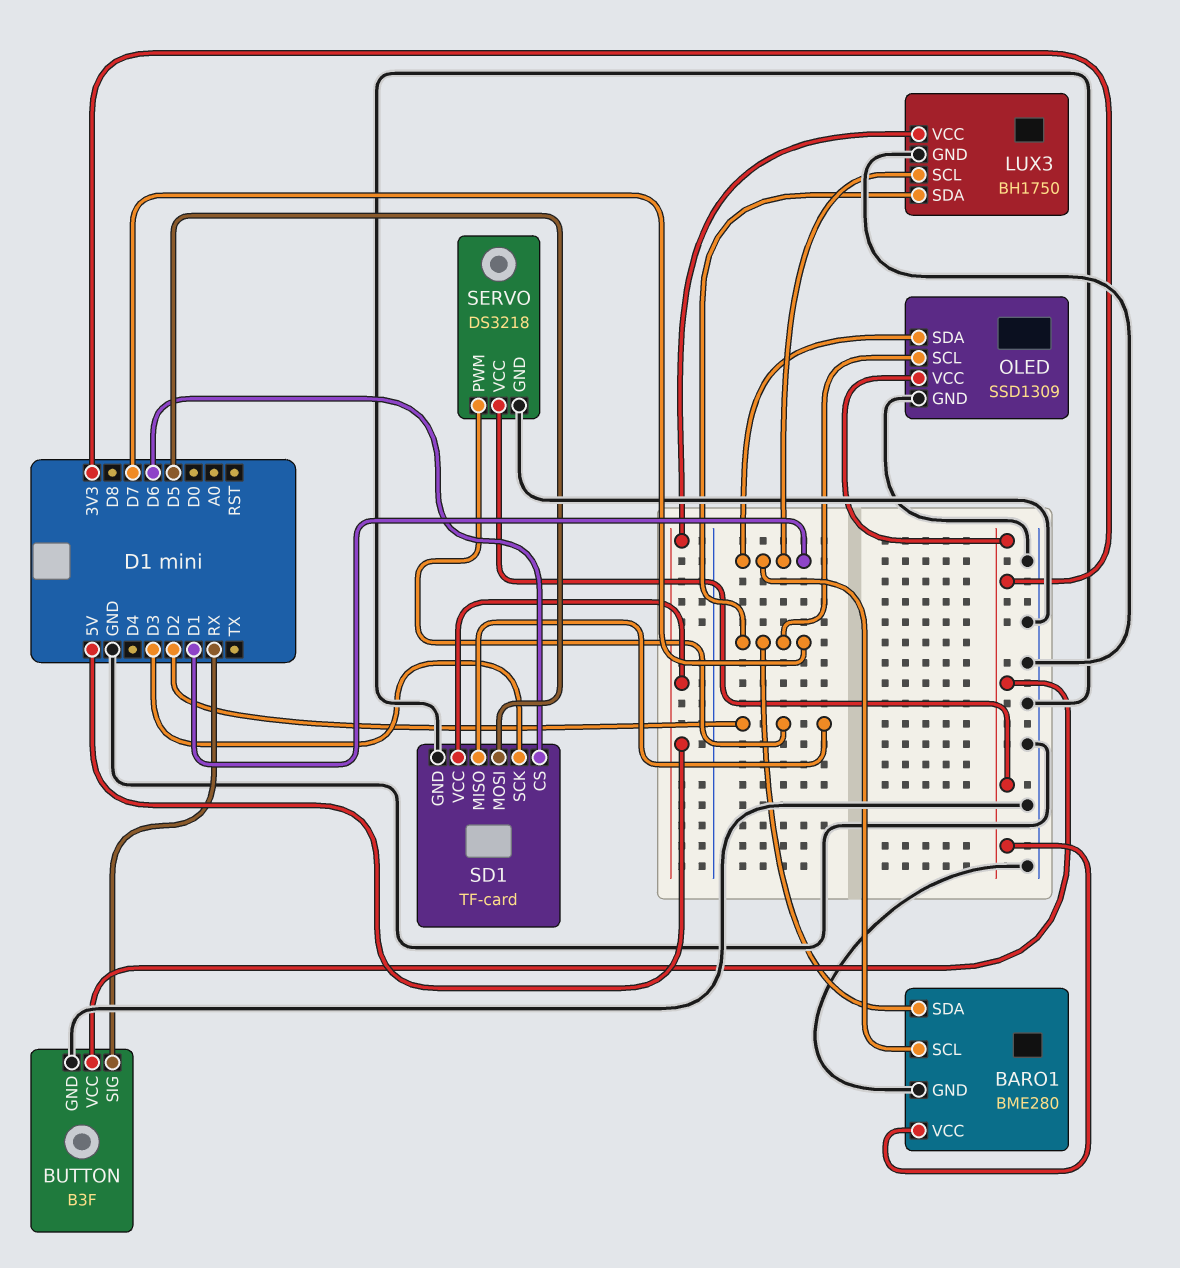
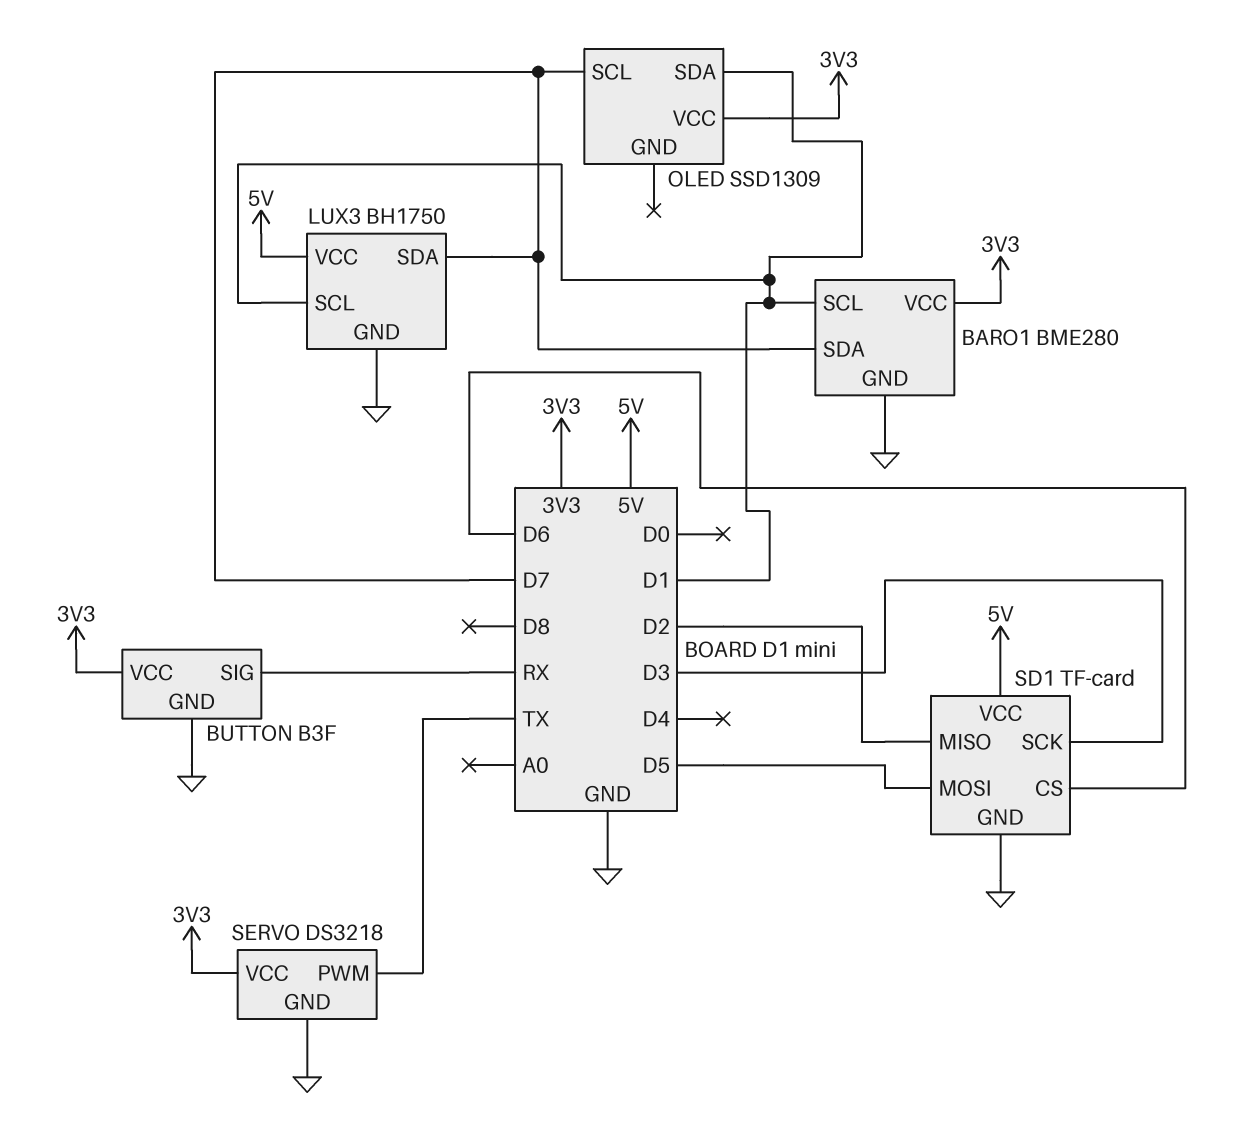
OLED pin GND: GND -> none
SERVO pin PWM: D2 -> TX

